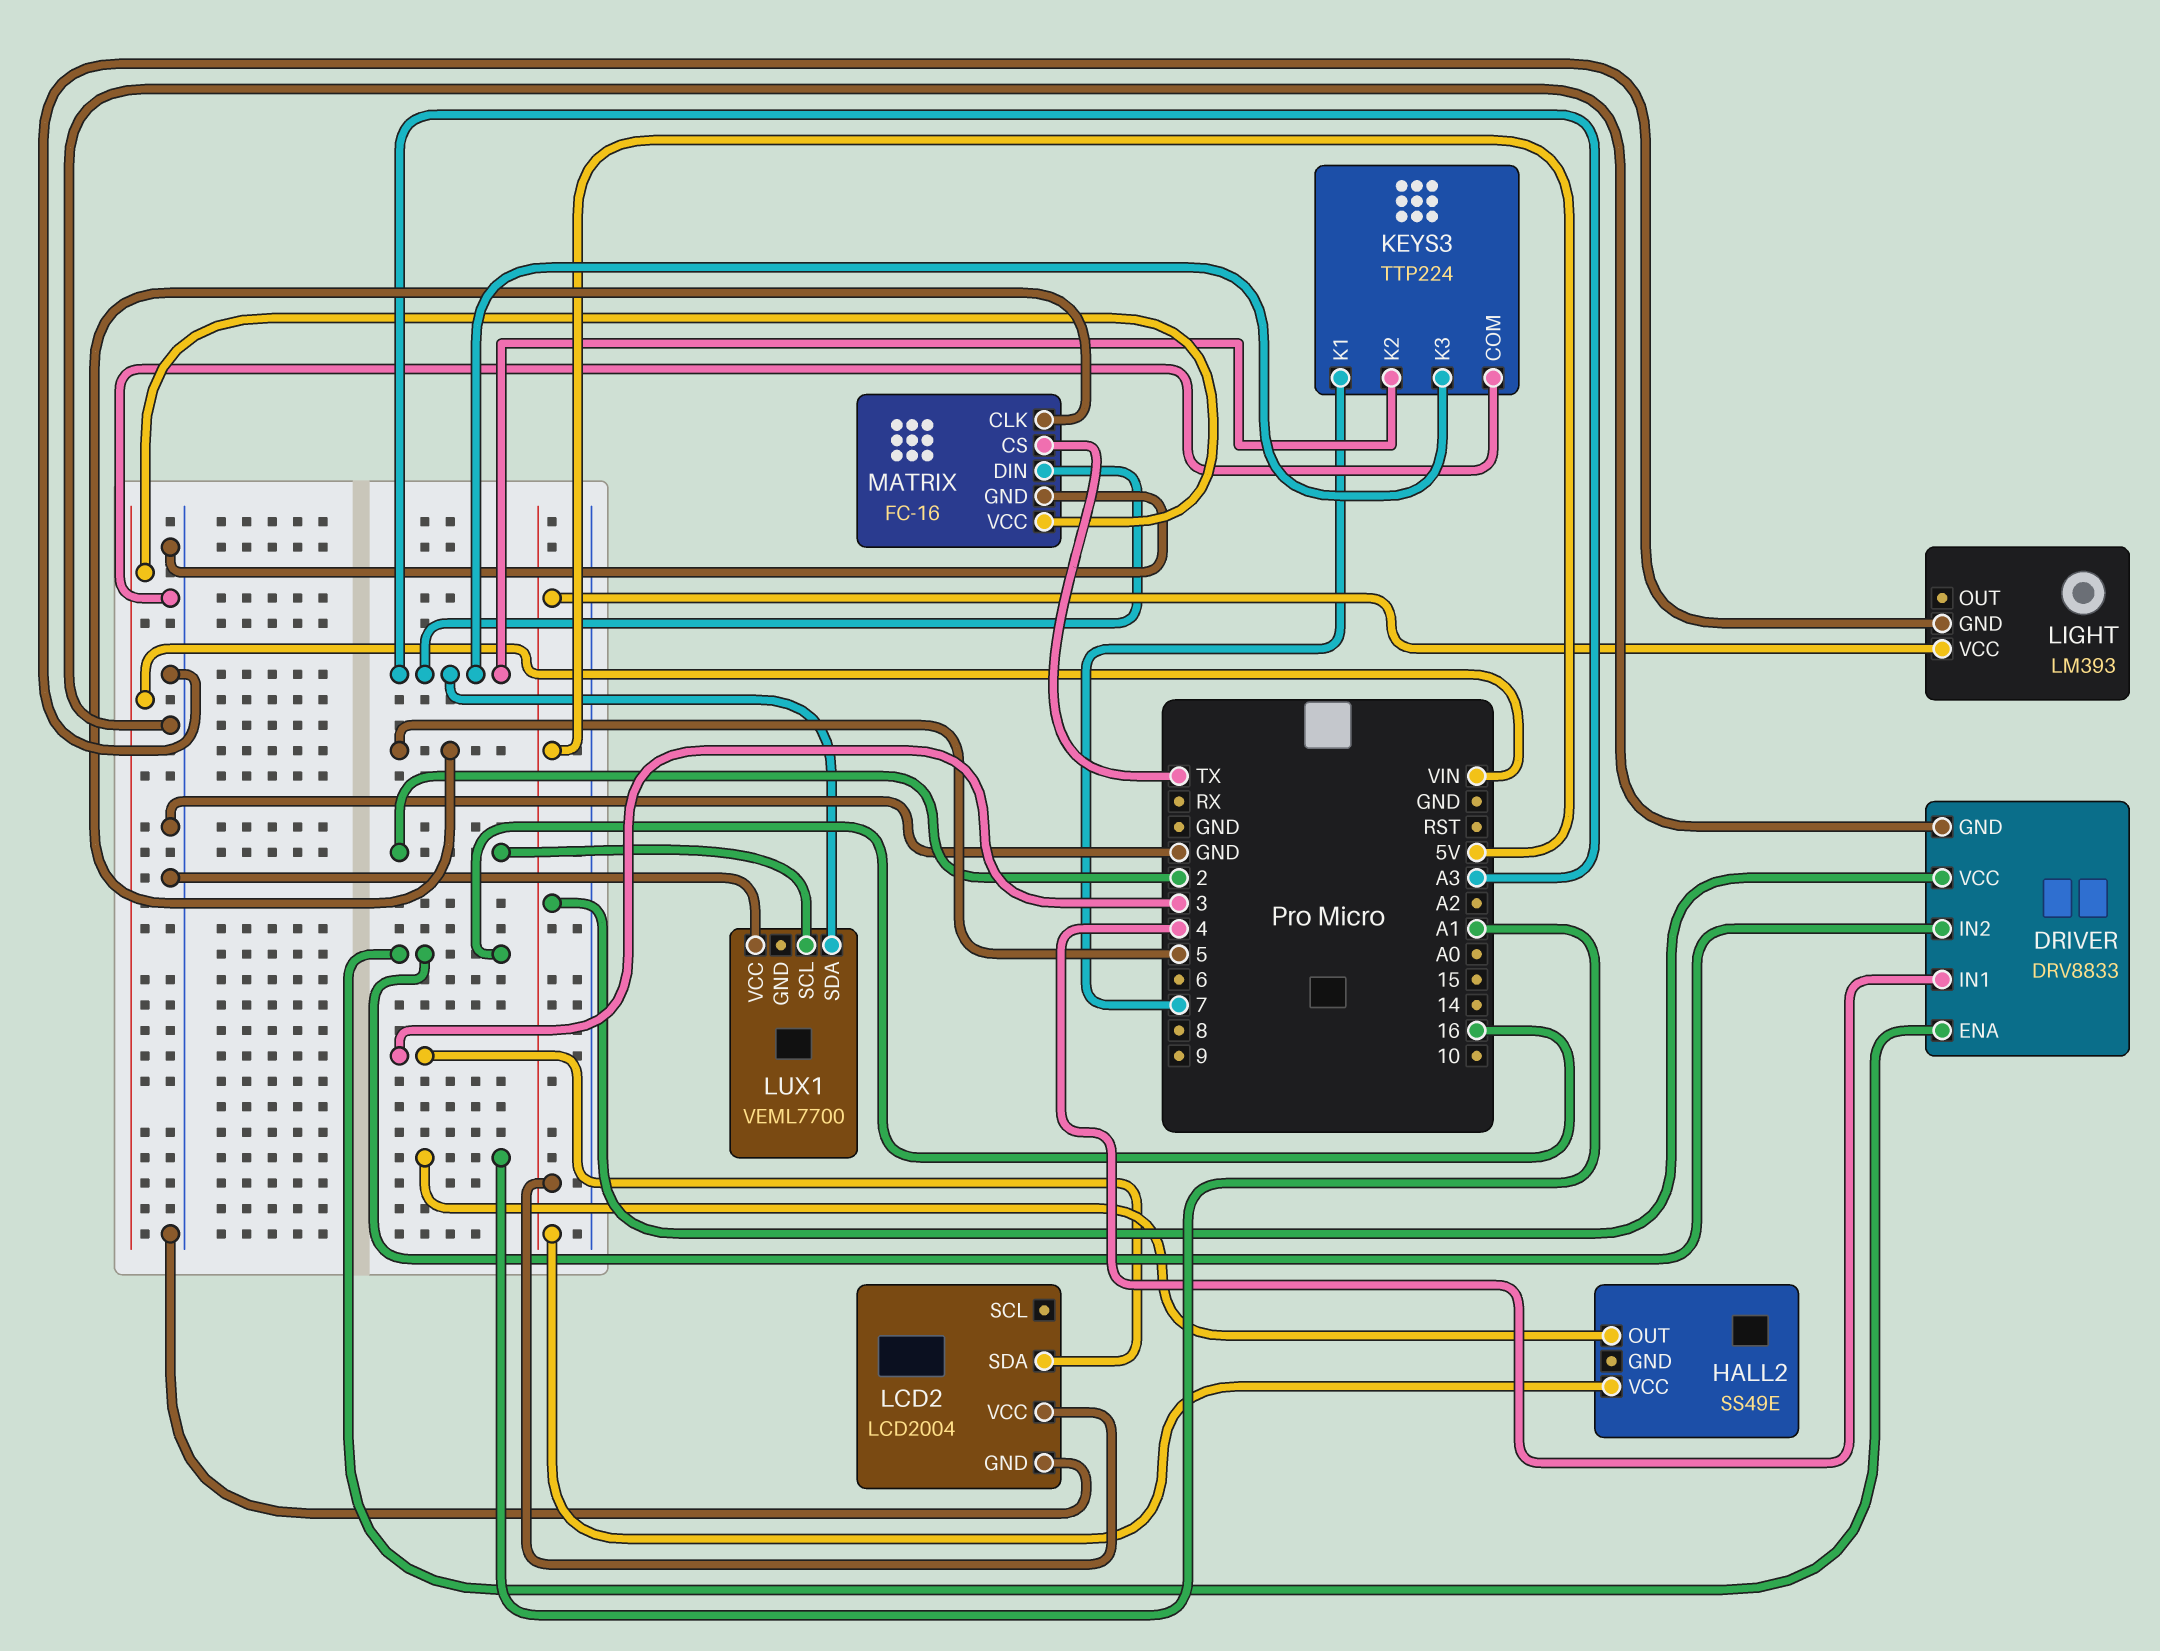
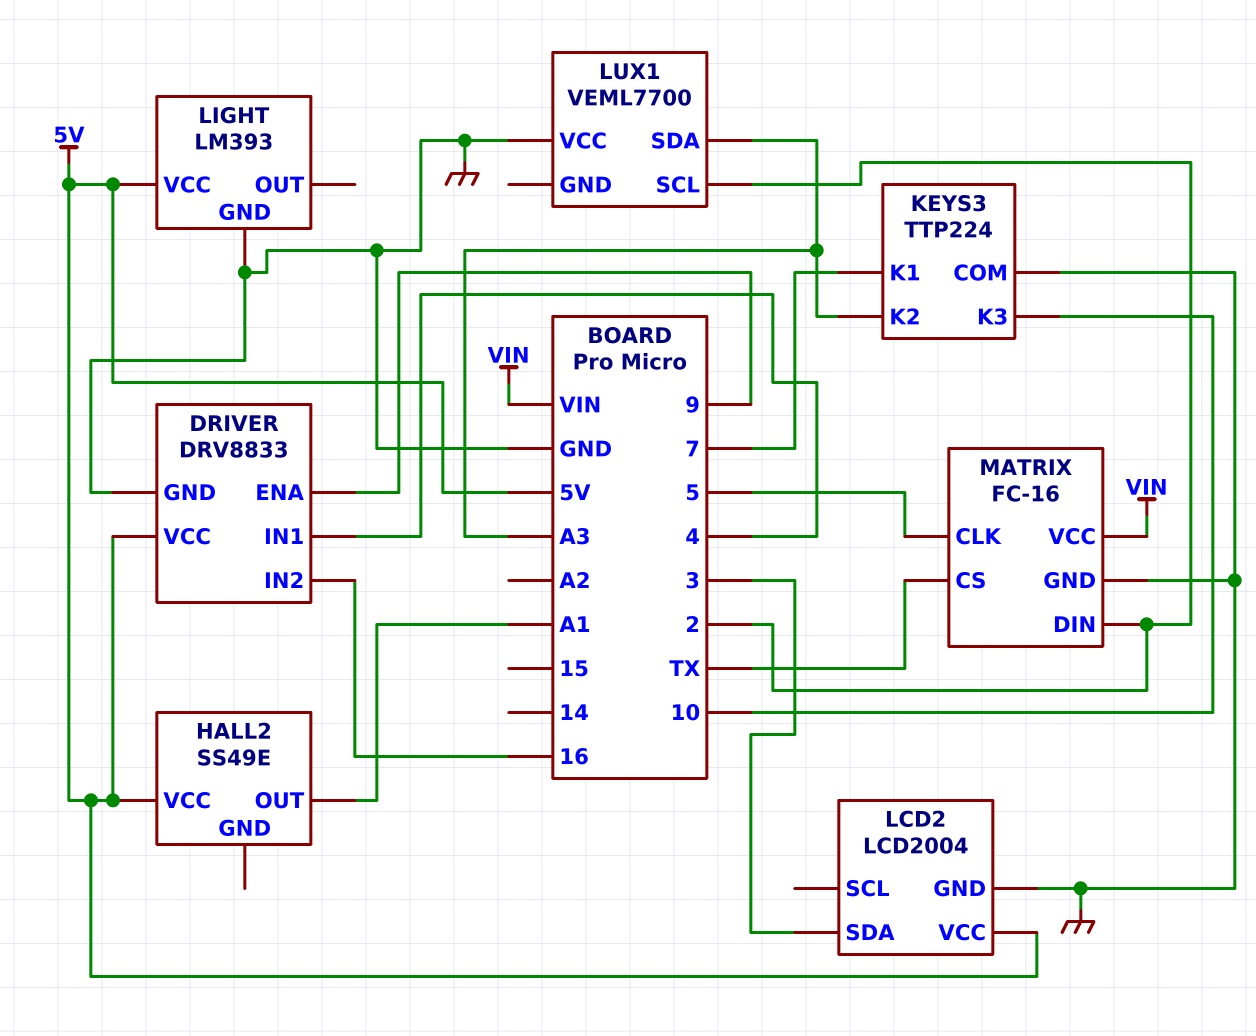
DRIVER pin ENA: 16 -> 9
KEYS3 pin K3: A3 -> 10
MATRIX pin DIN: A3 -> 2

